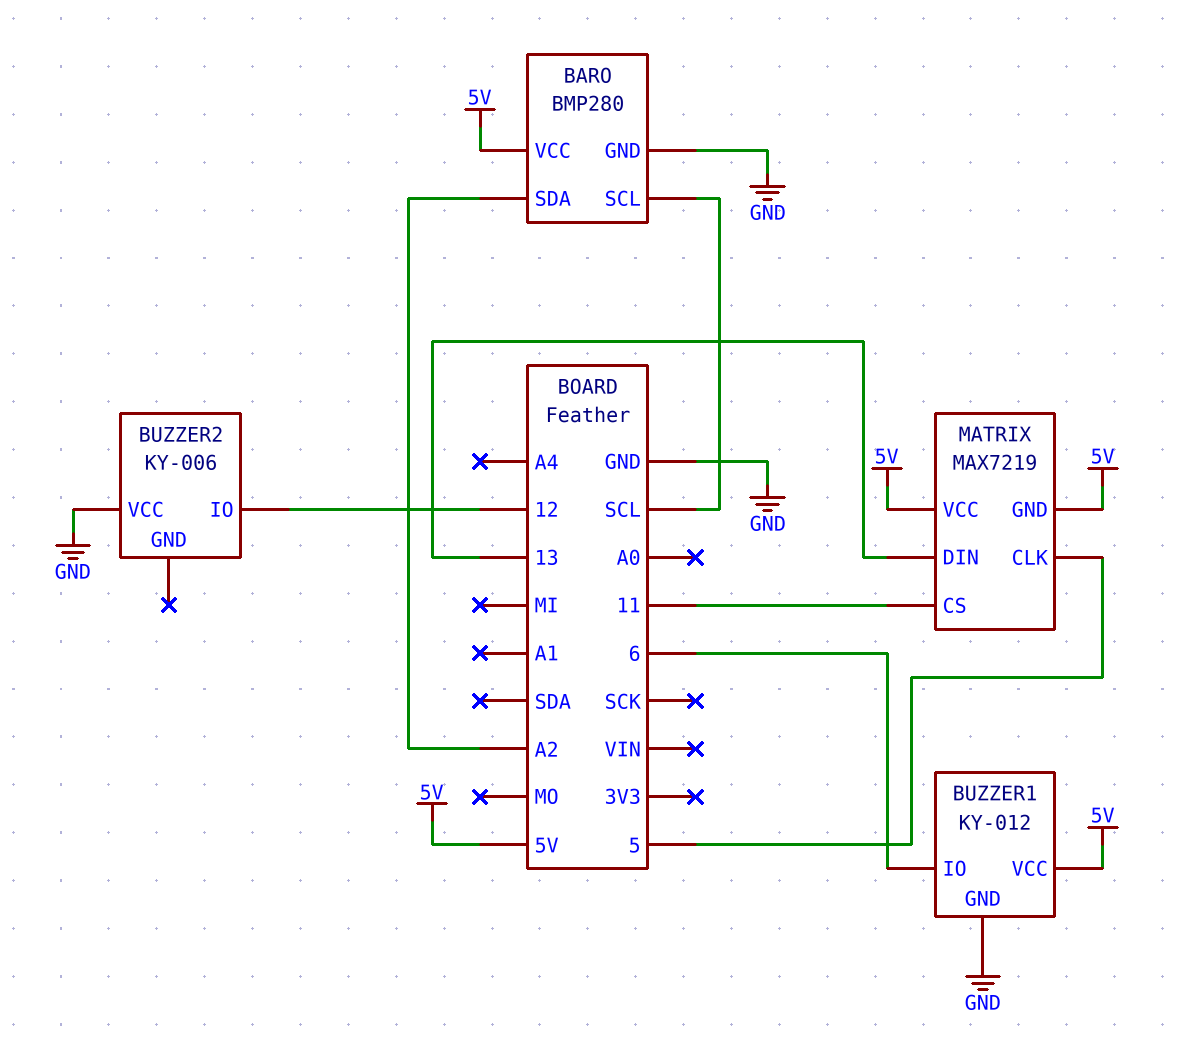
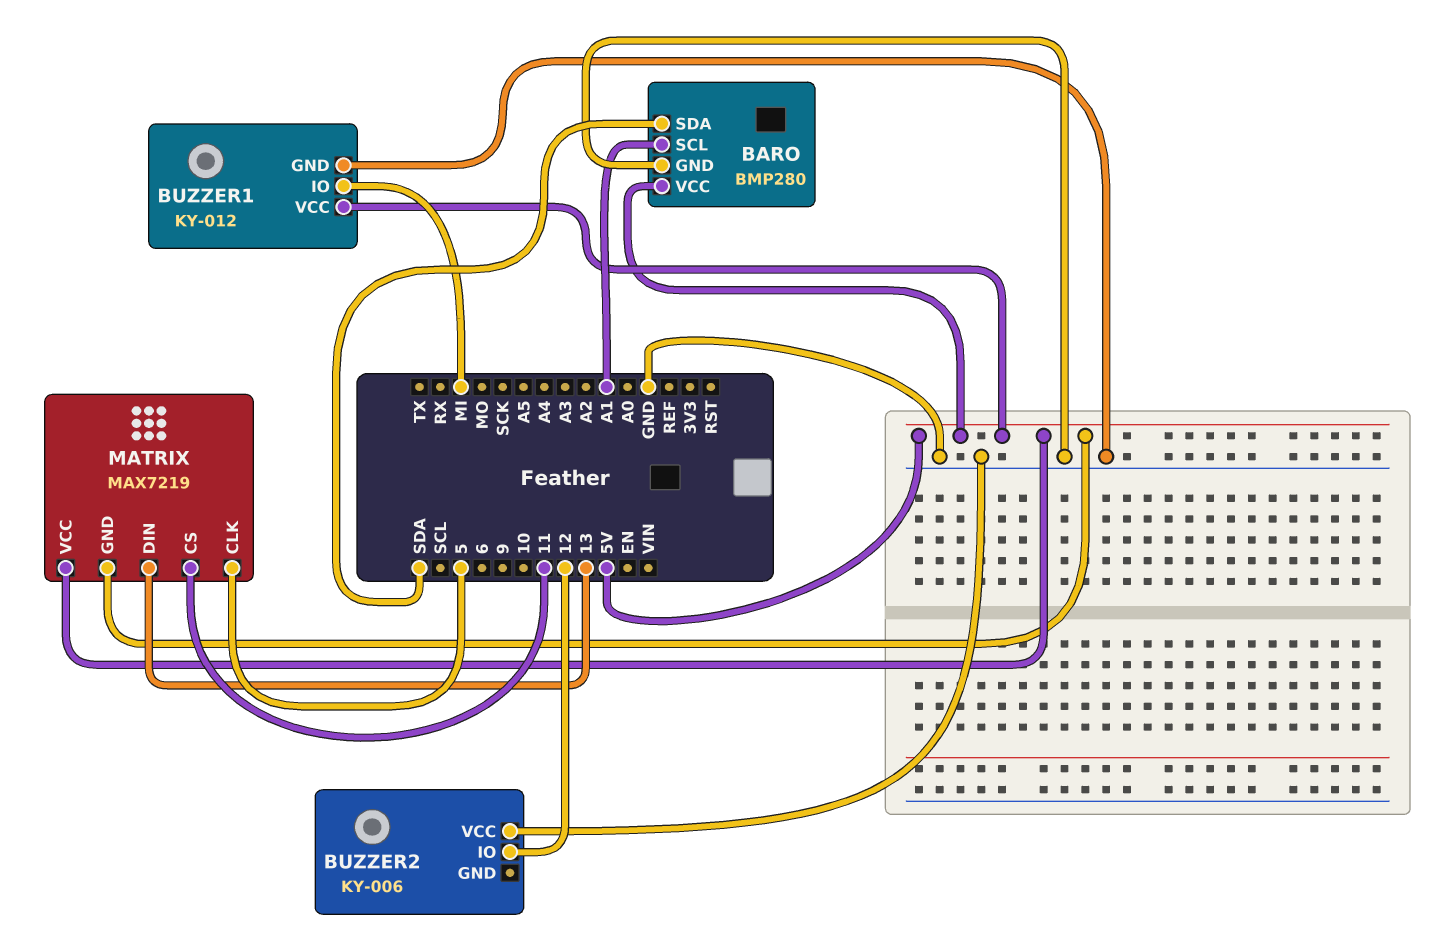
BARO pin SCL: SCL -> A1
BARO pin SDA: A2 -> SDA
BUZZER1 pin IO: 6 -> MI

